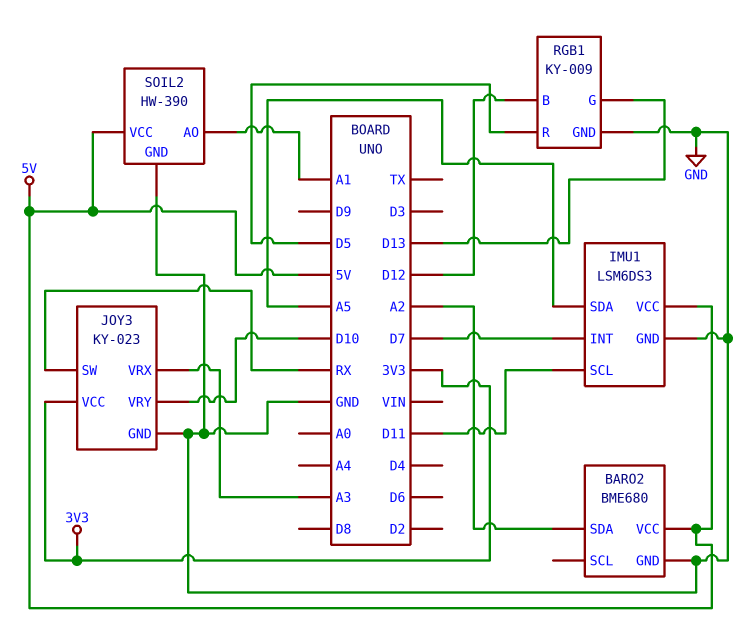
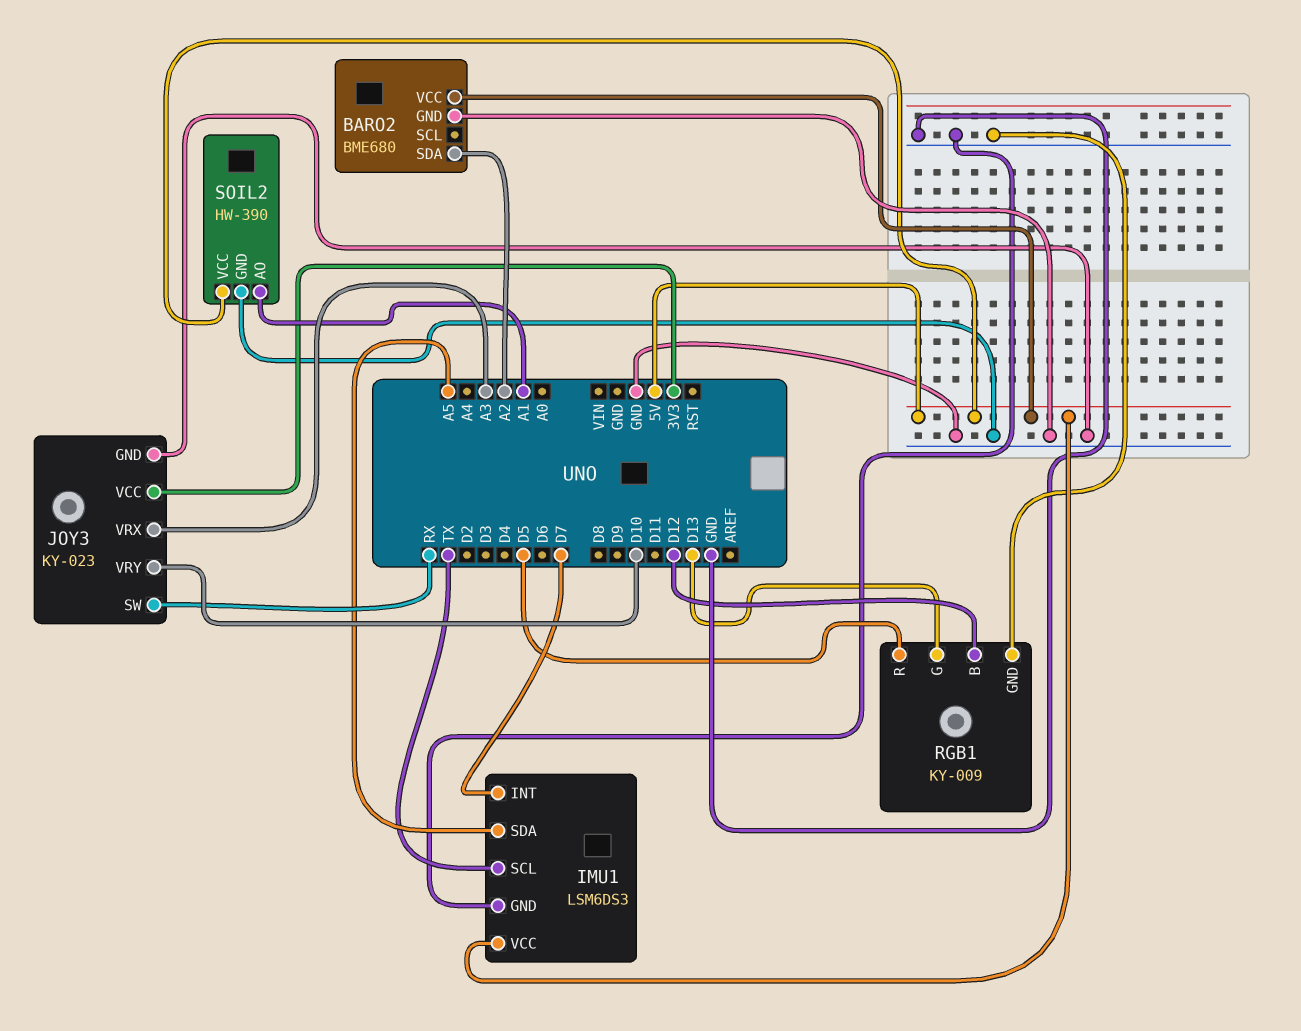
IMU1 pin SCL: D11 -> TX

